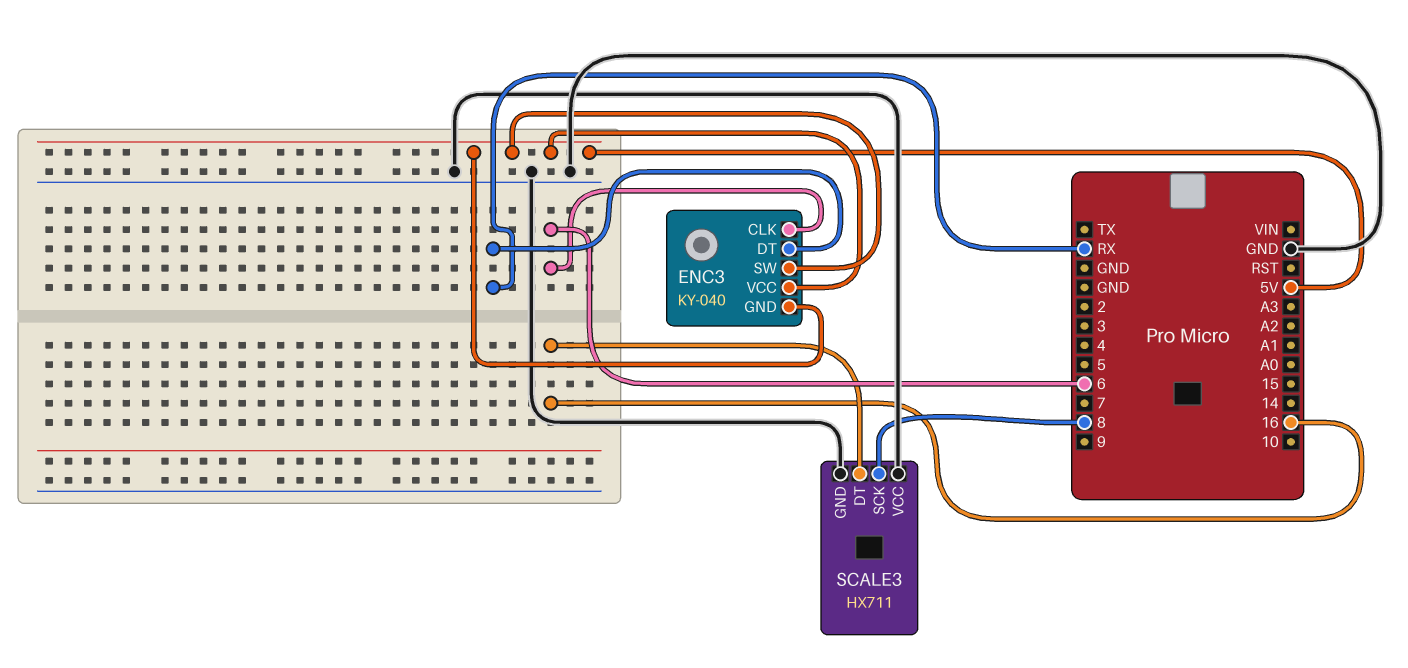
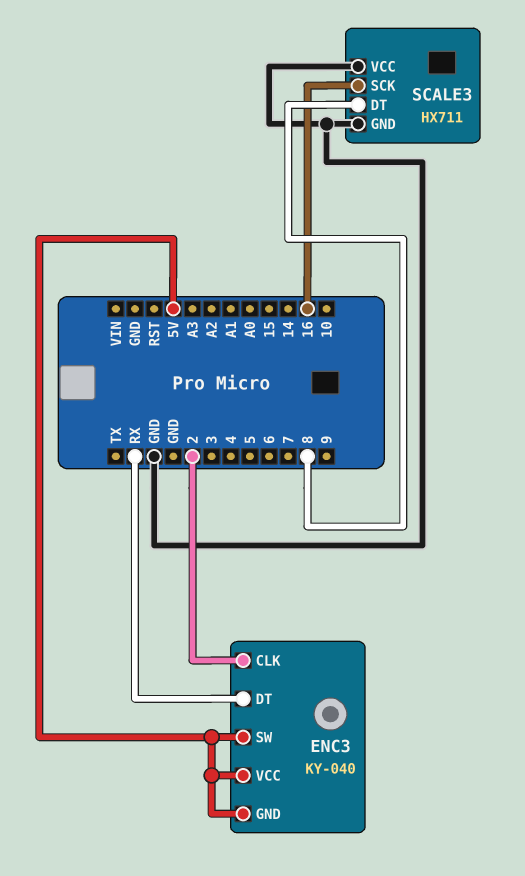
ENC3 pin CLK: 6 -> 2
SCALE3 pin DT: 16 -> 8
SCALE3 pin SCK: 8 -> 16

